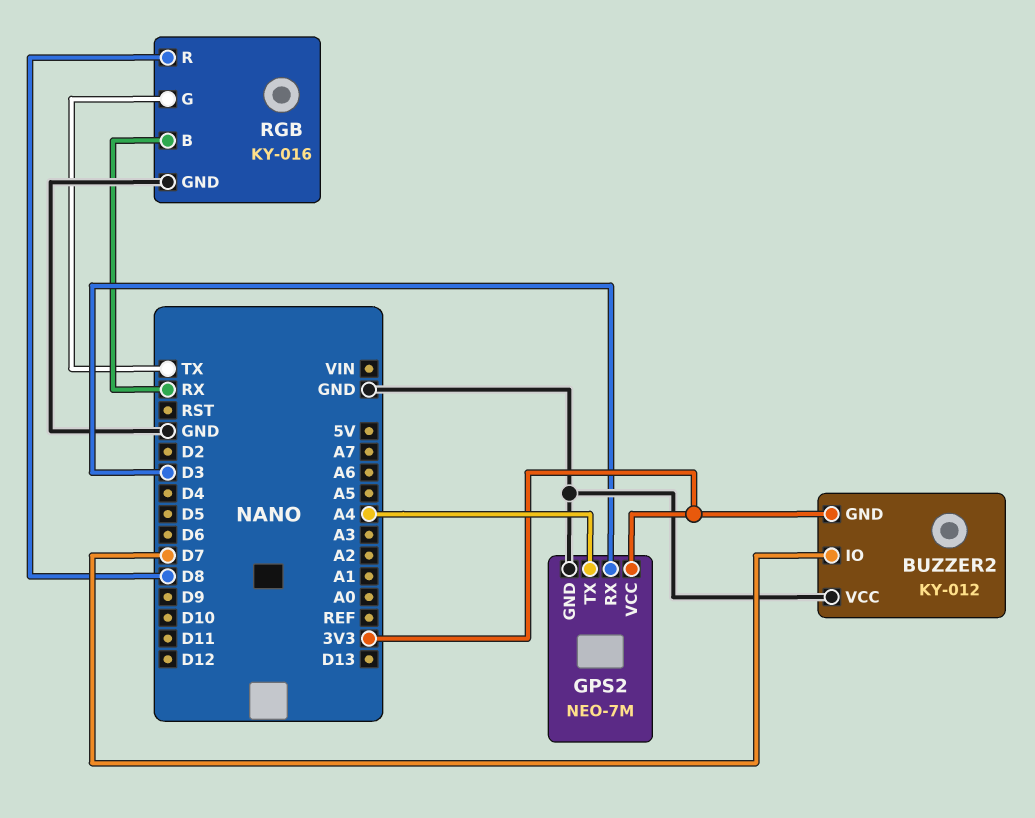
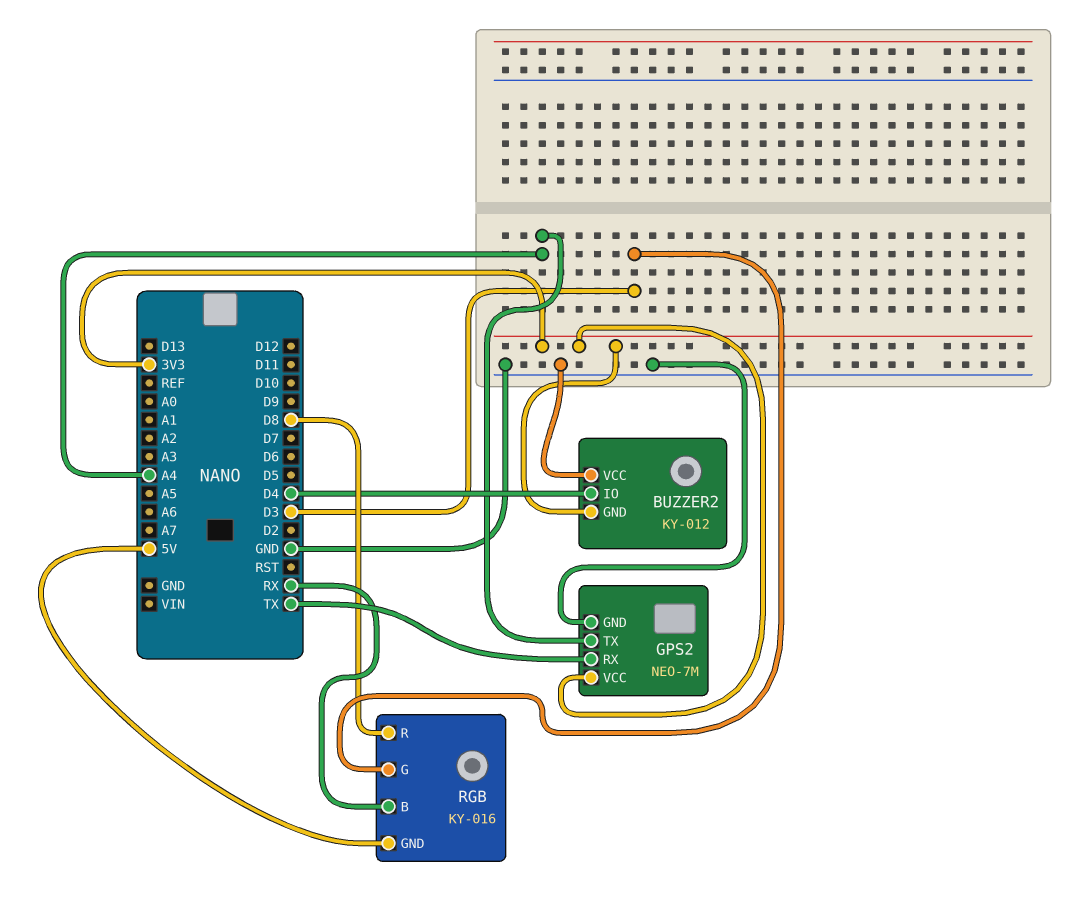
BUZZER2 pin IO: D7 -> D4
GPS2 pin RX: D3 -> TX
RGB pin G: TX -> D3
RGB pin GND: GND -> 5V

